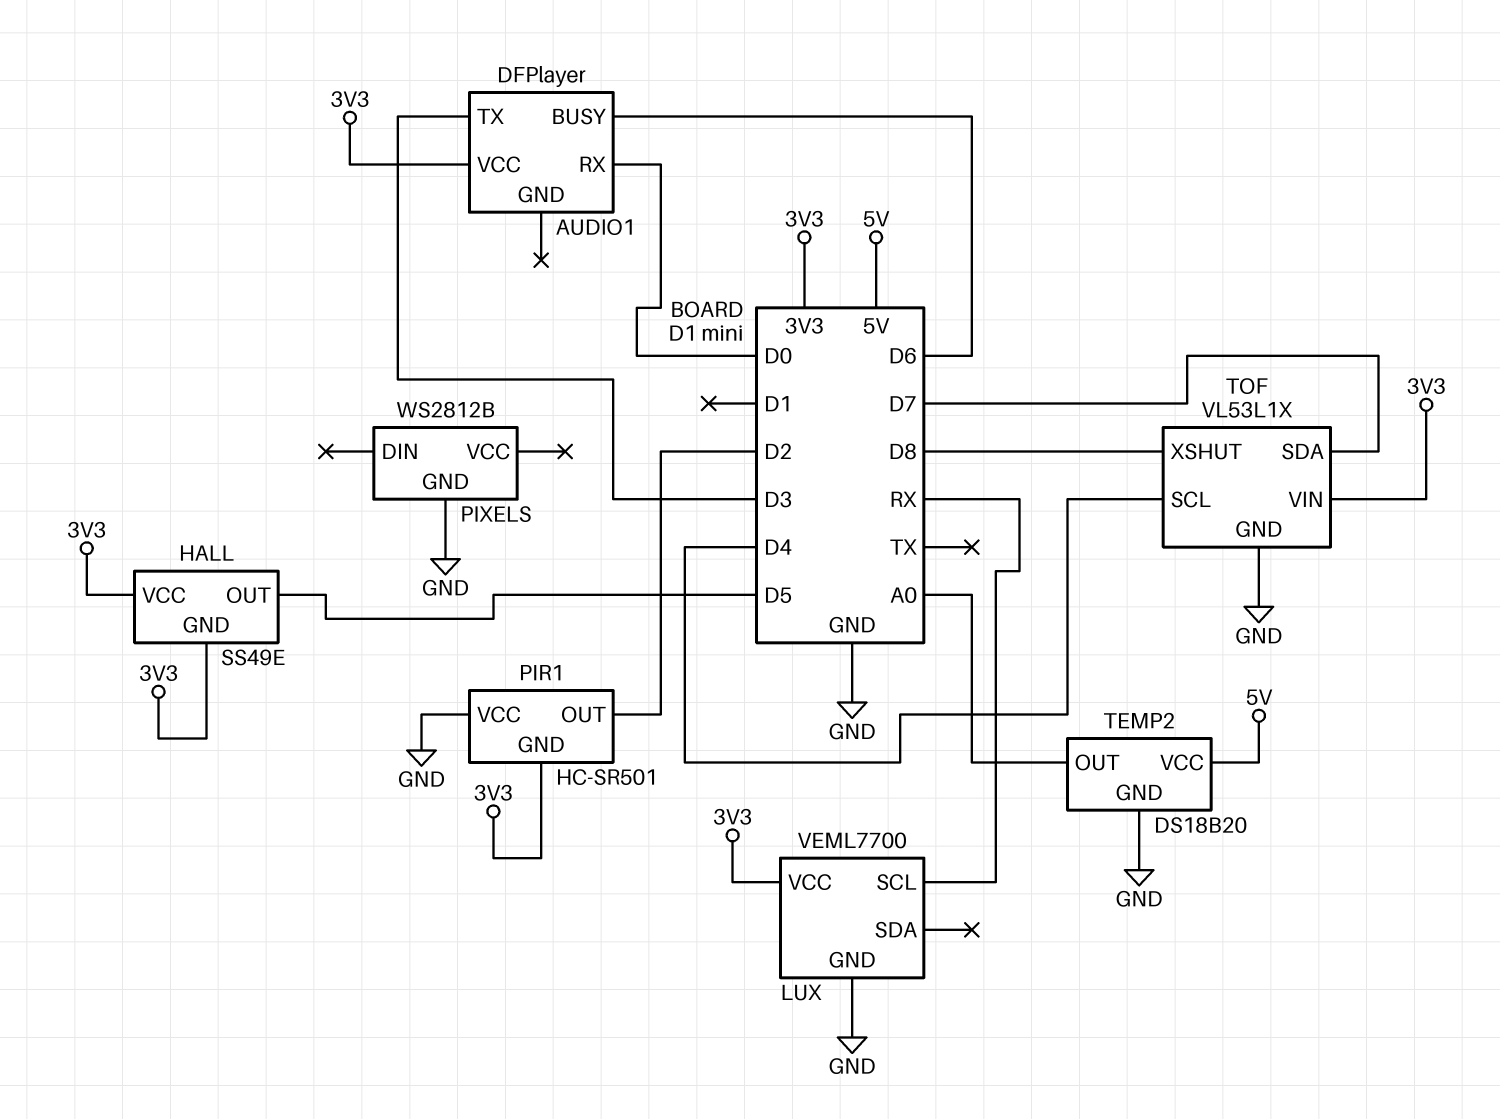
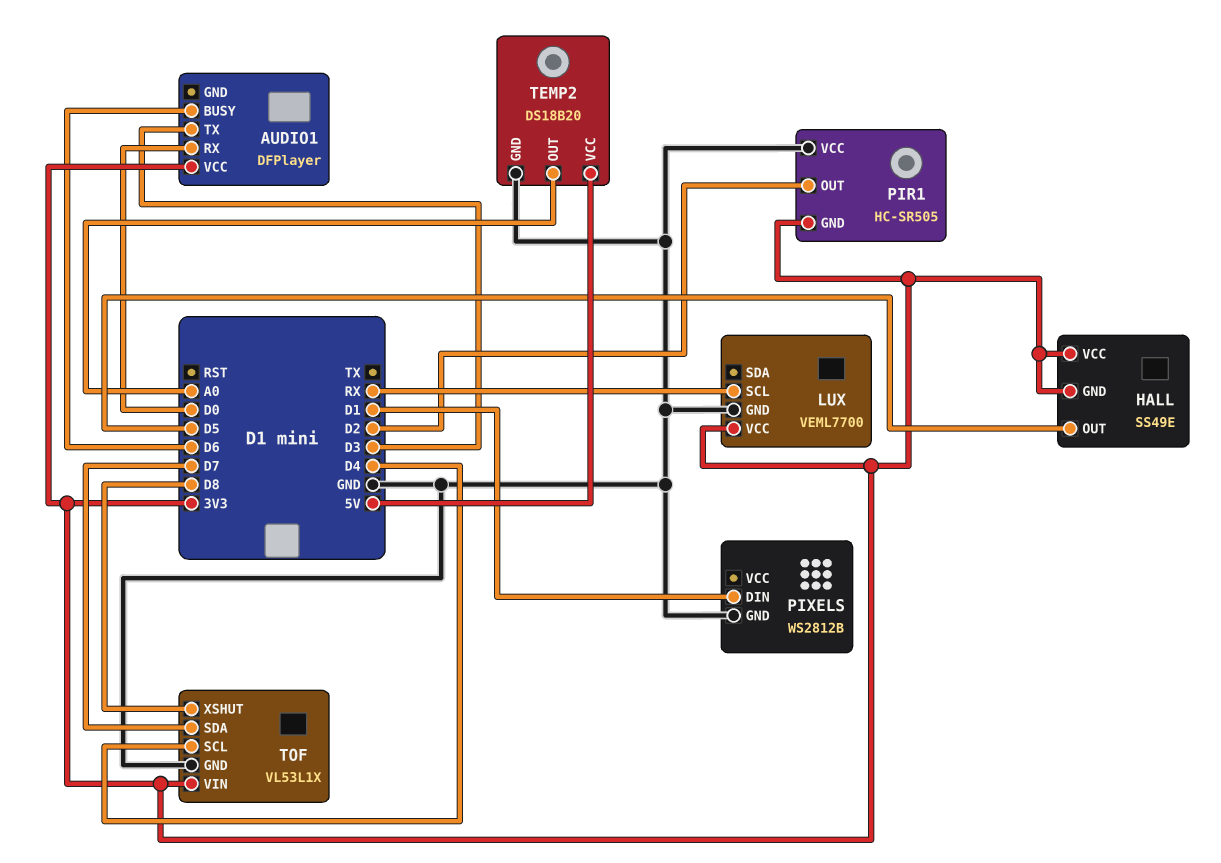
PIR1: HC-SR501 -> HC-SR505
PIXELS pin DIN: none -> D1

